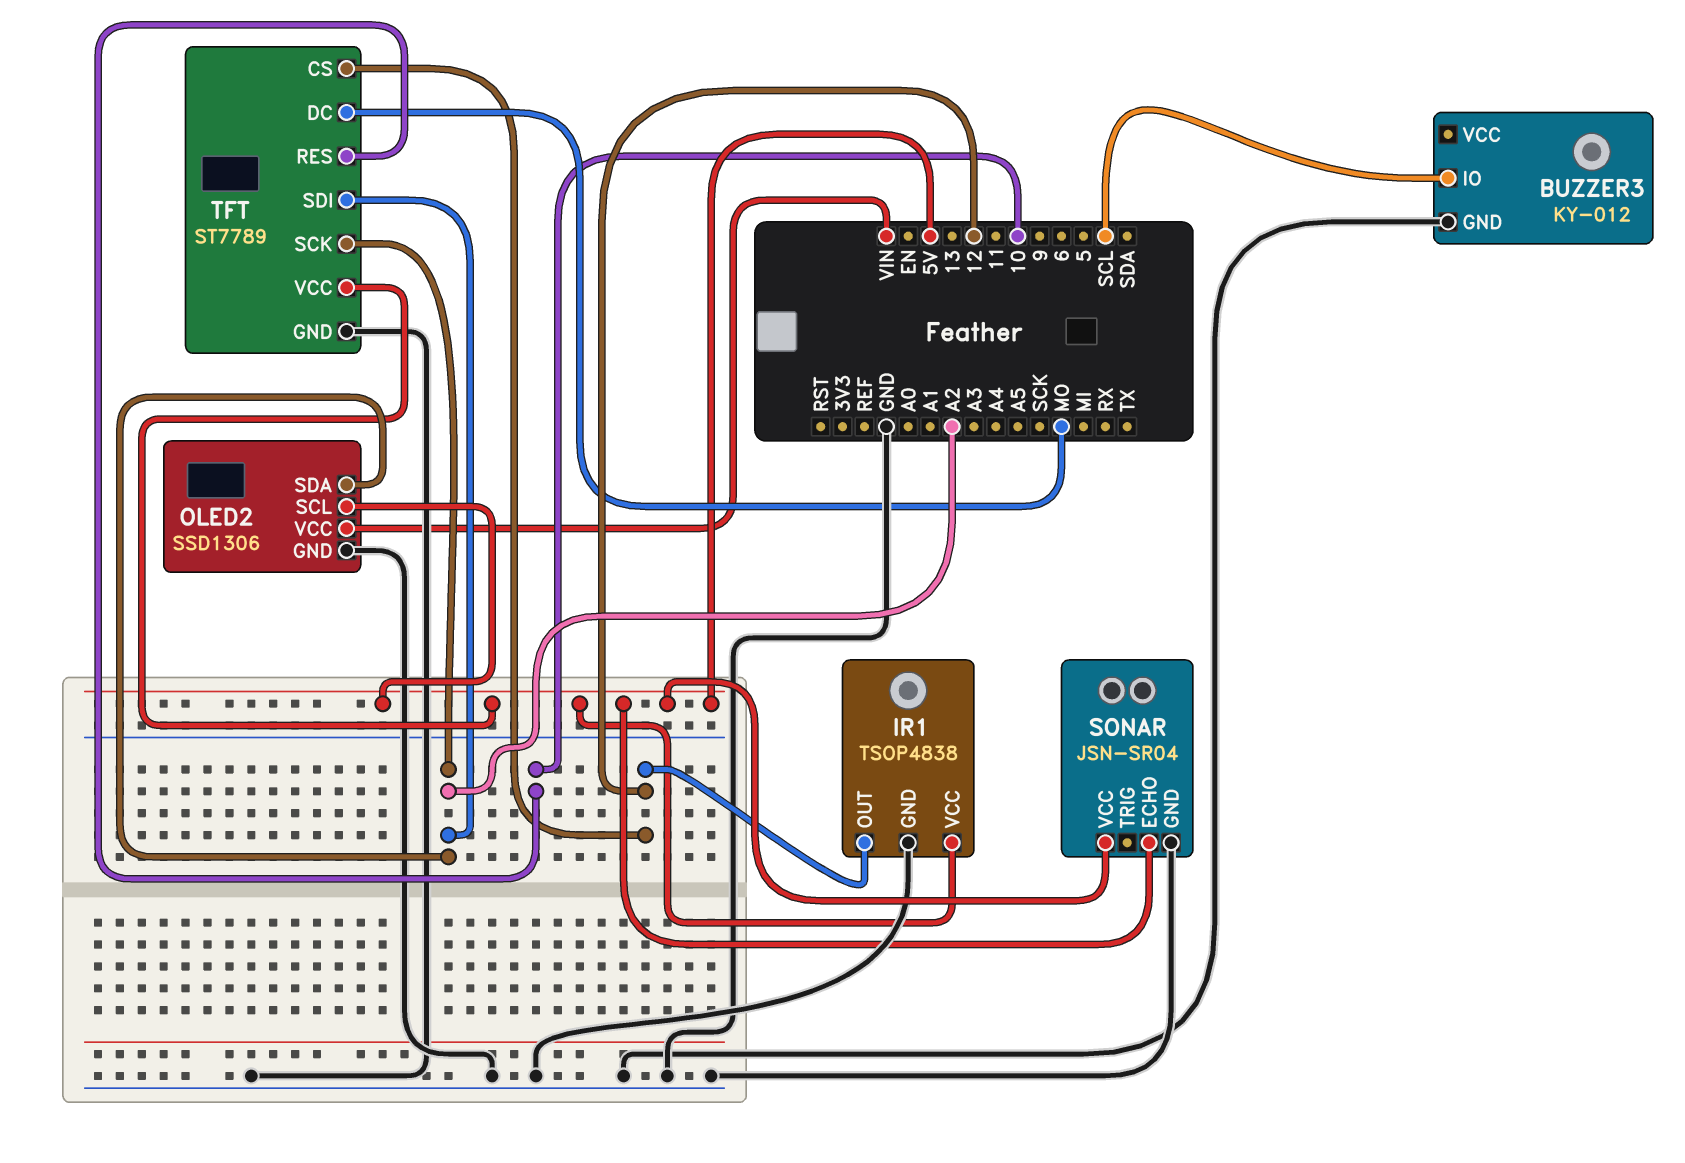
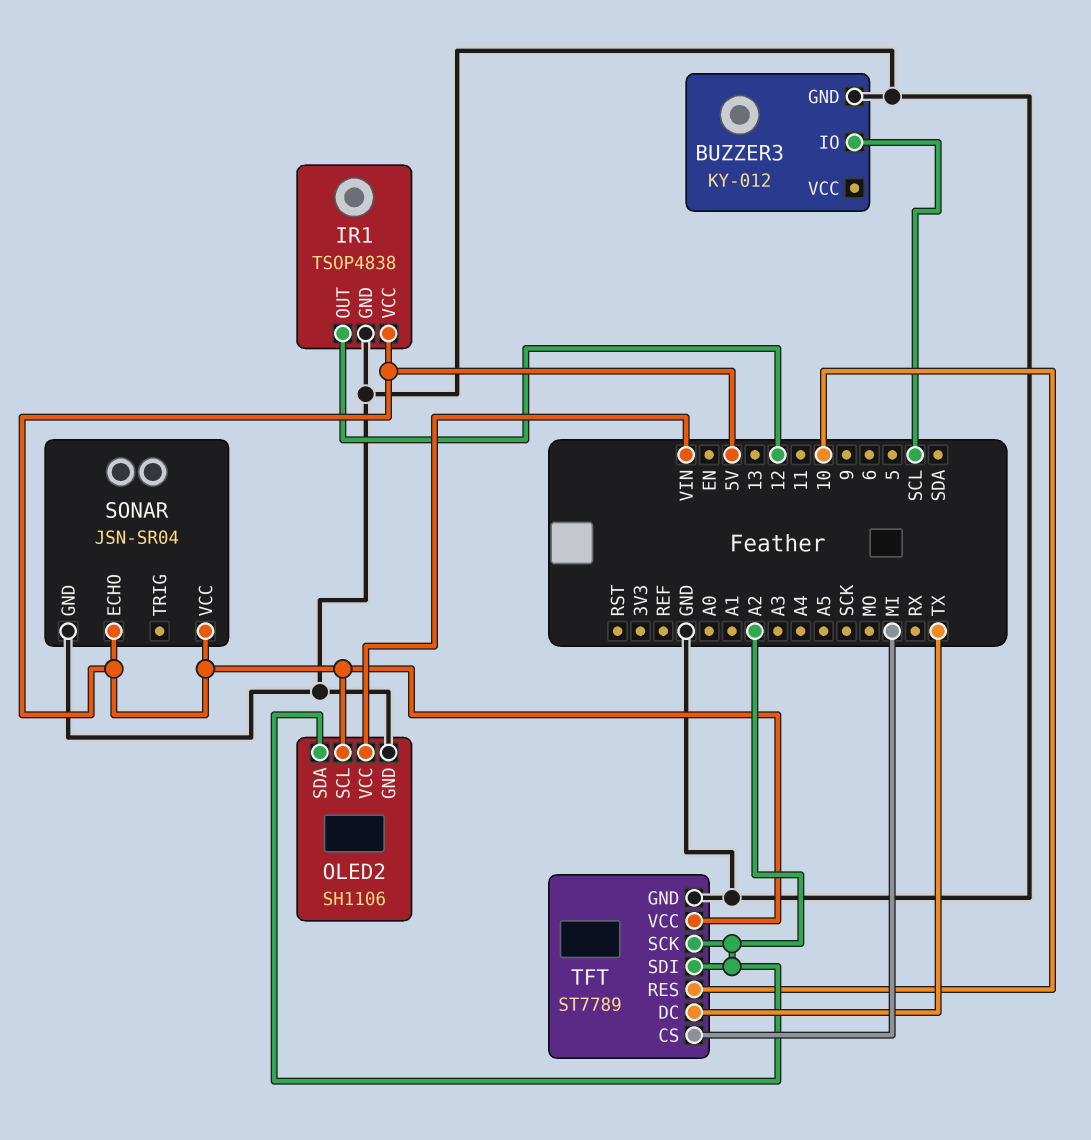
OLED2: SSD1306 -> SH1106
TFT pin CS: 12 -> MI
TFT pin DC: MO -> TX

